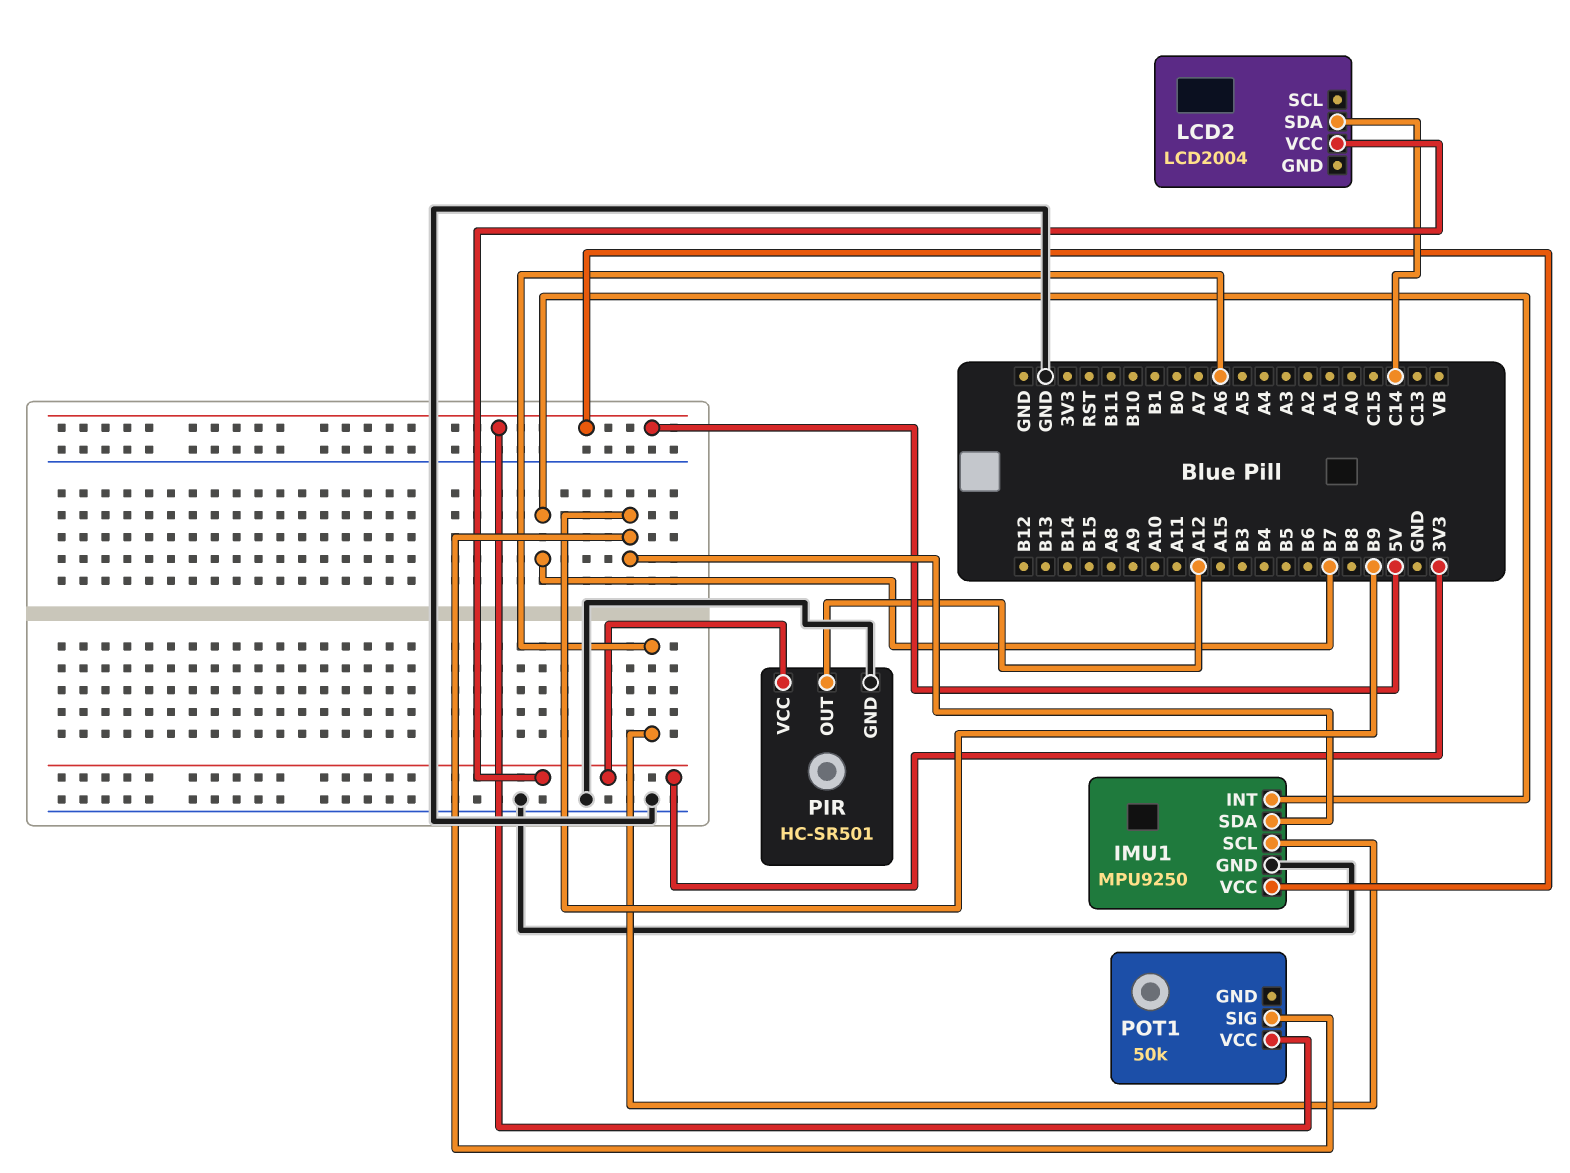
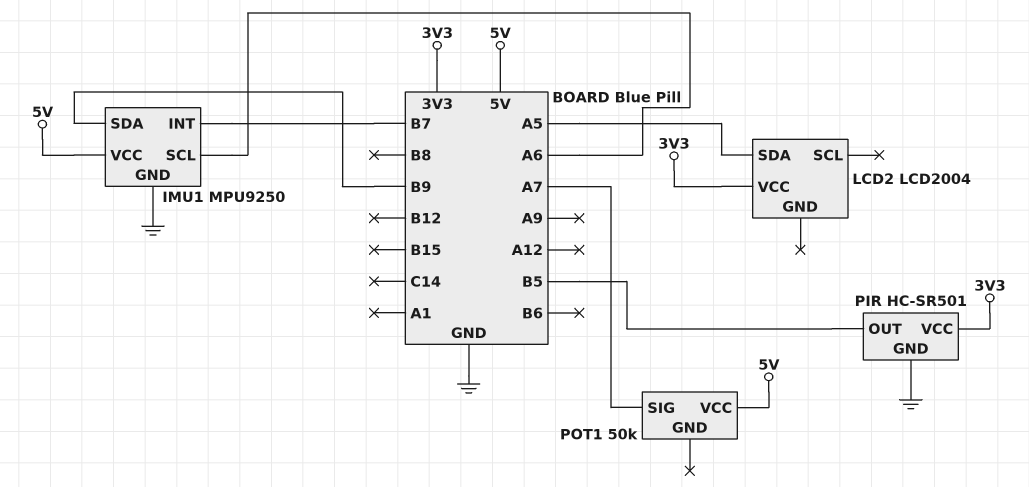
LCD2 pin SDA: C14 -> A5
PIR pin OUT: A12 -> B5
POT1 pin SIG: B9 -> A7

